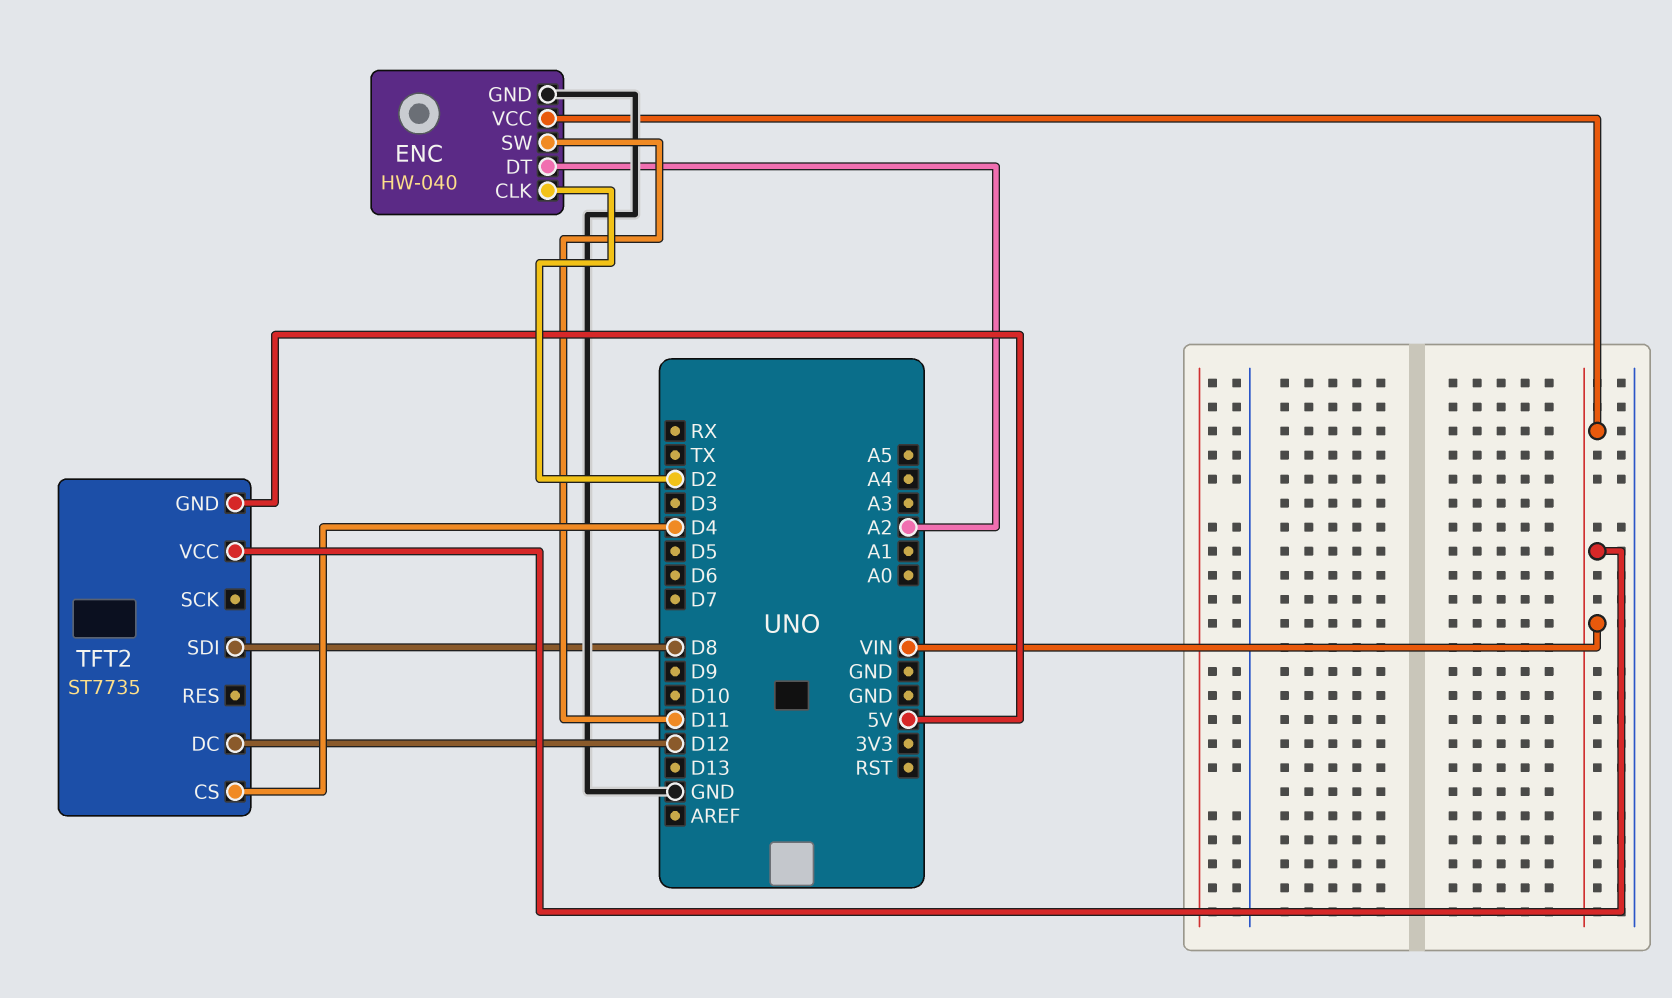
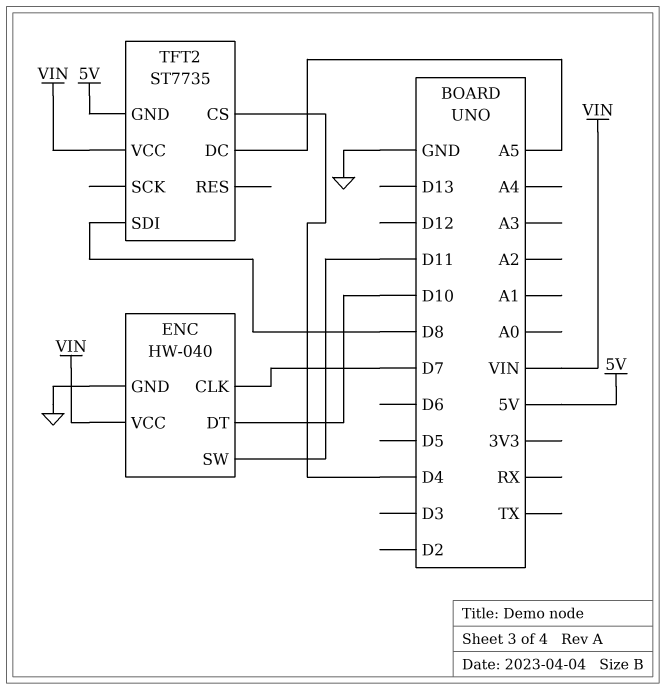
ENC pin CLK: D2 -> D7
ENC pin DT: A2 -> D10
TFT2 pin DC: D12 -> A5

